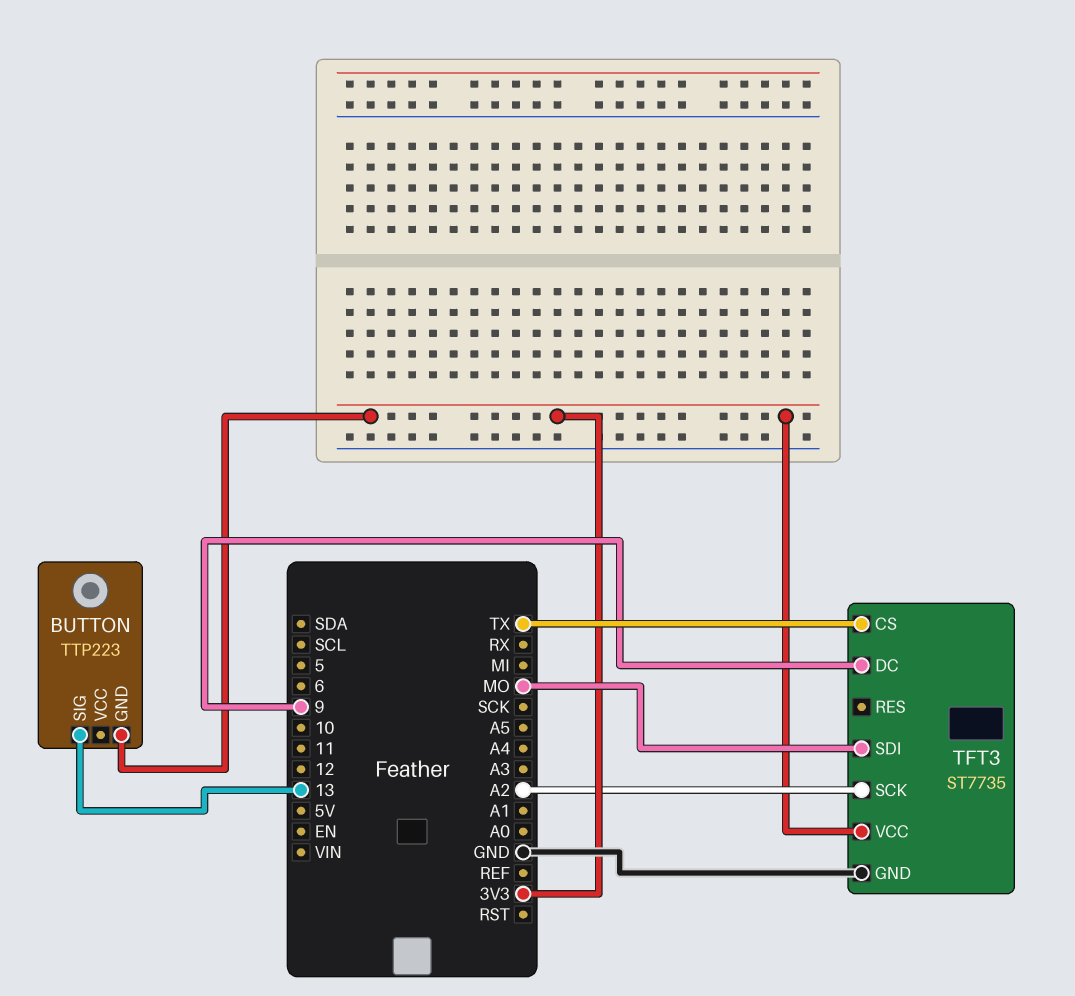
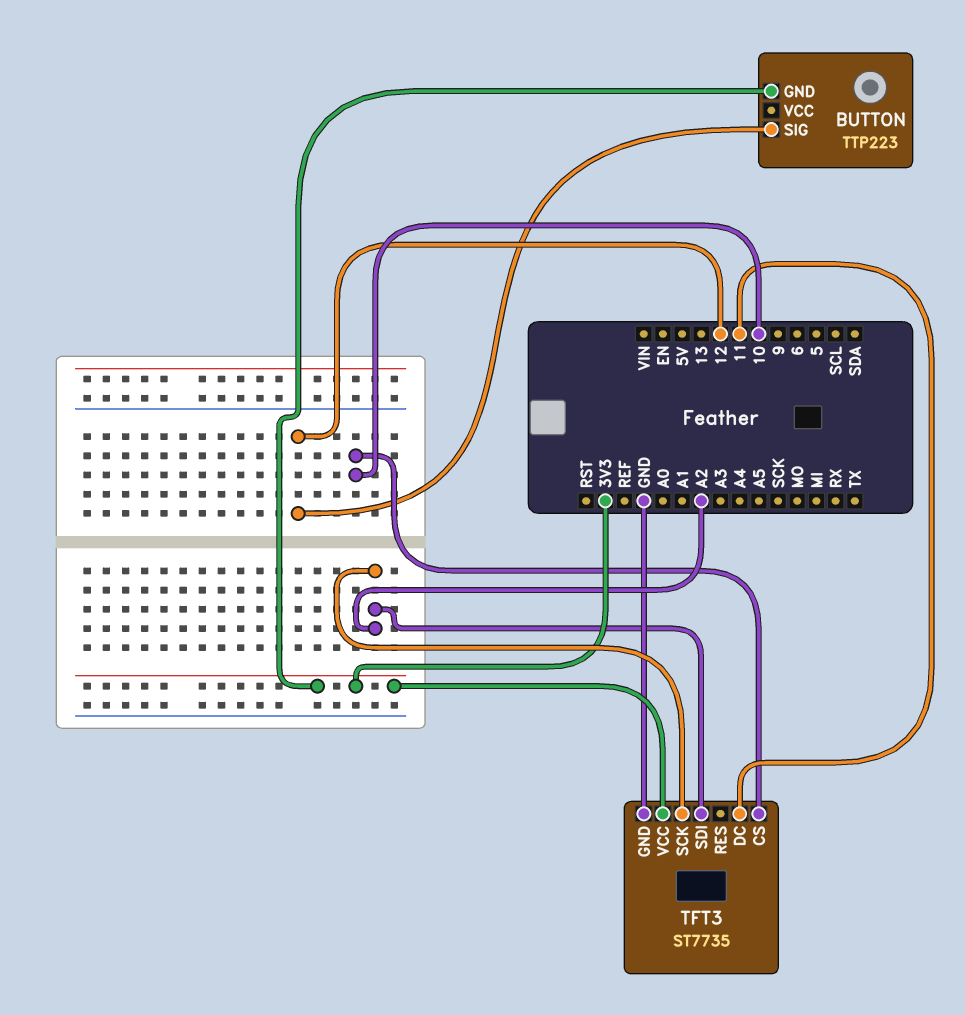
BUTTON pin SIG: 13 -> 12
TFT3 pin CS: TX -> 10
TFT3 pin DC: 9 -> 11
TFT3 pin SDI: MO -> A2

